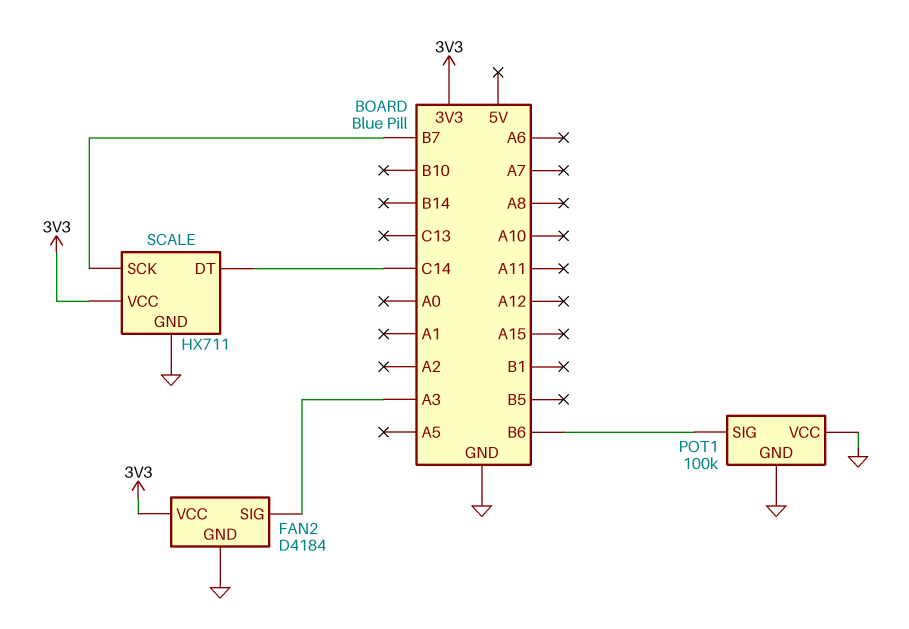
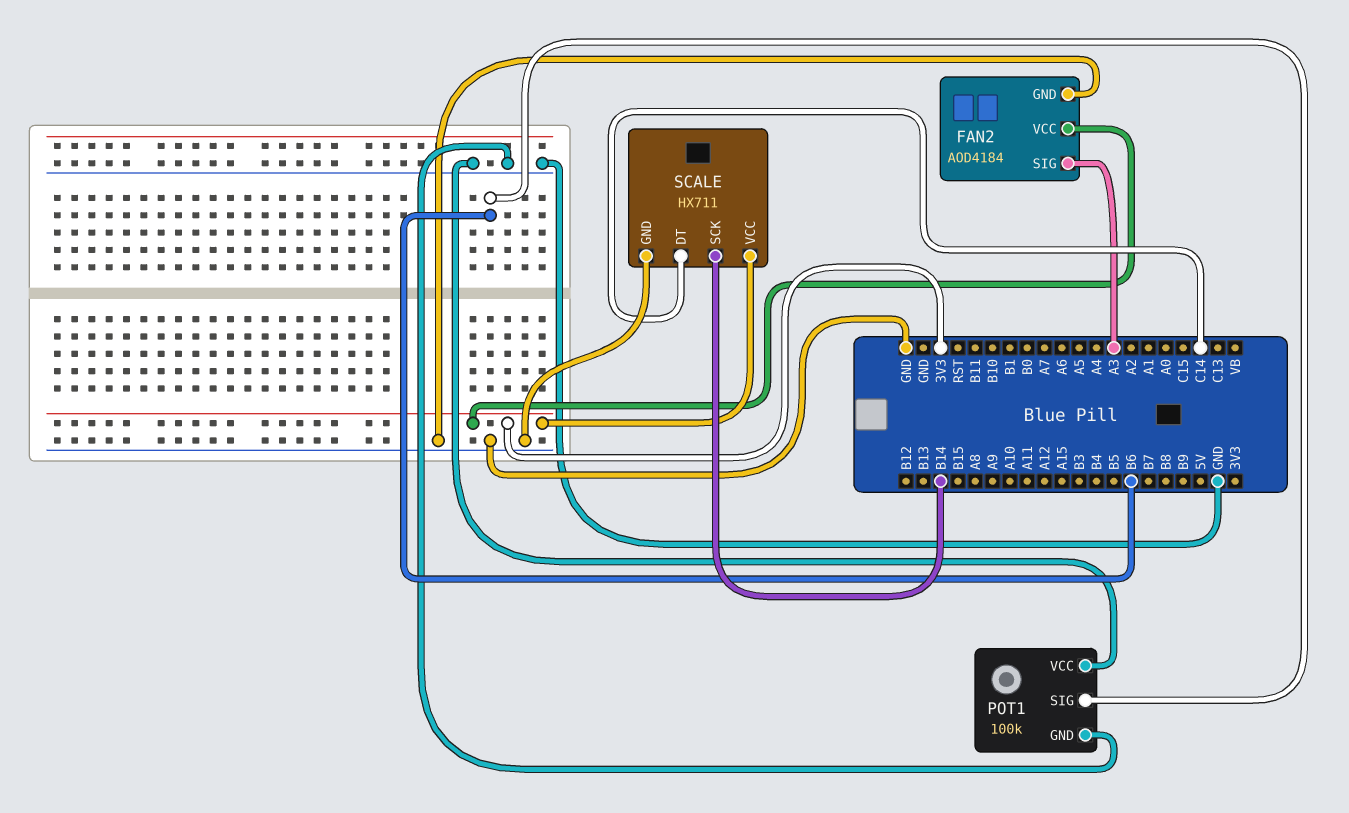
FAN2: D4184 -> AOD4184
SCALE pin SCK: B7 -> B14

